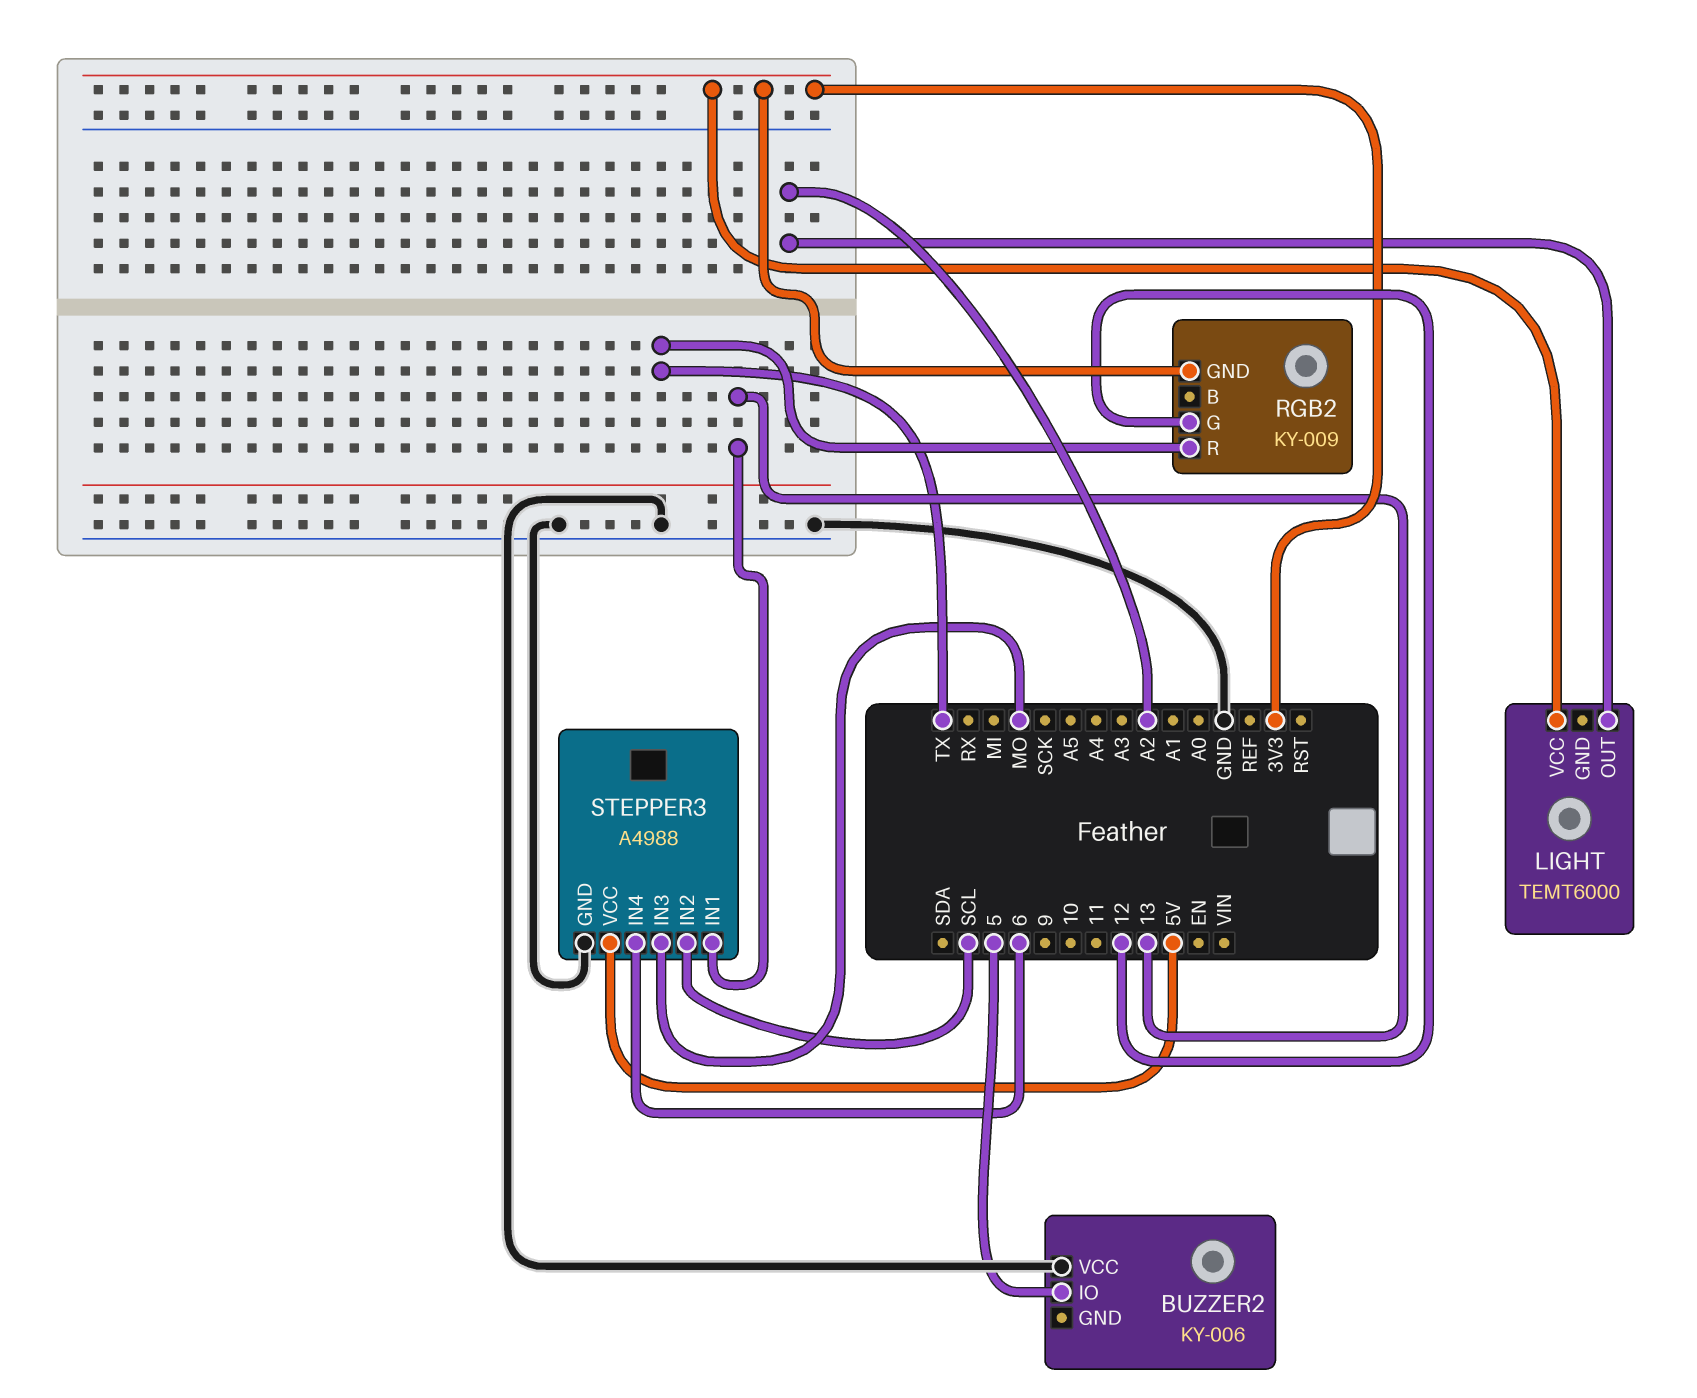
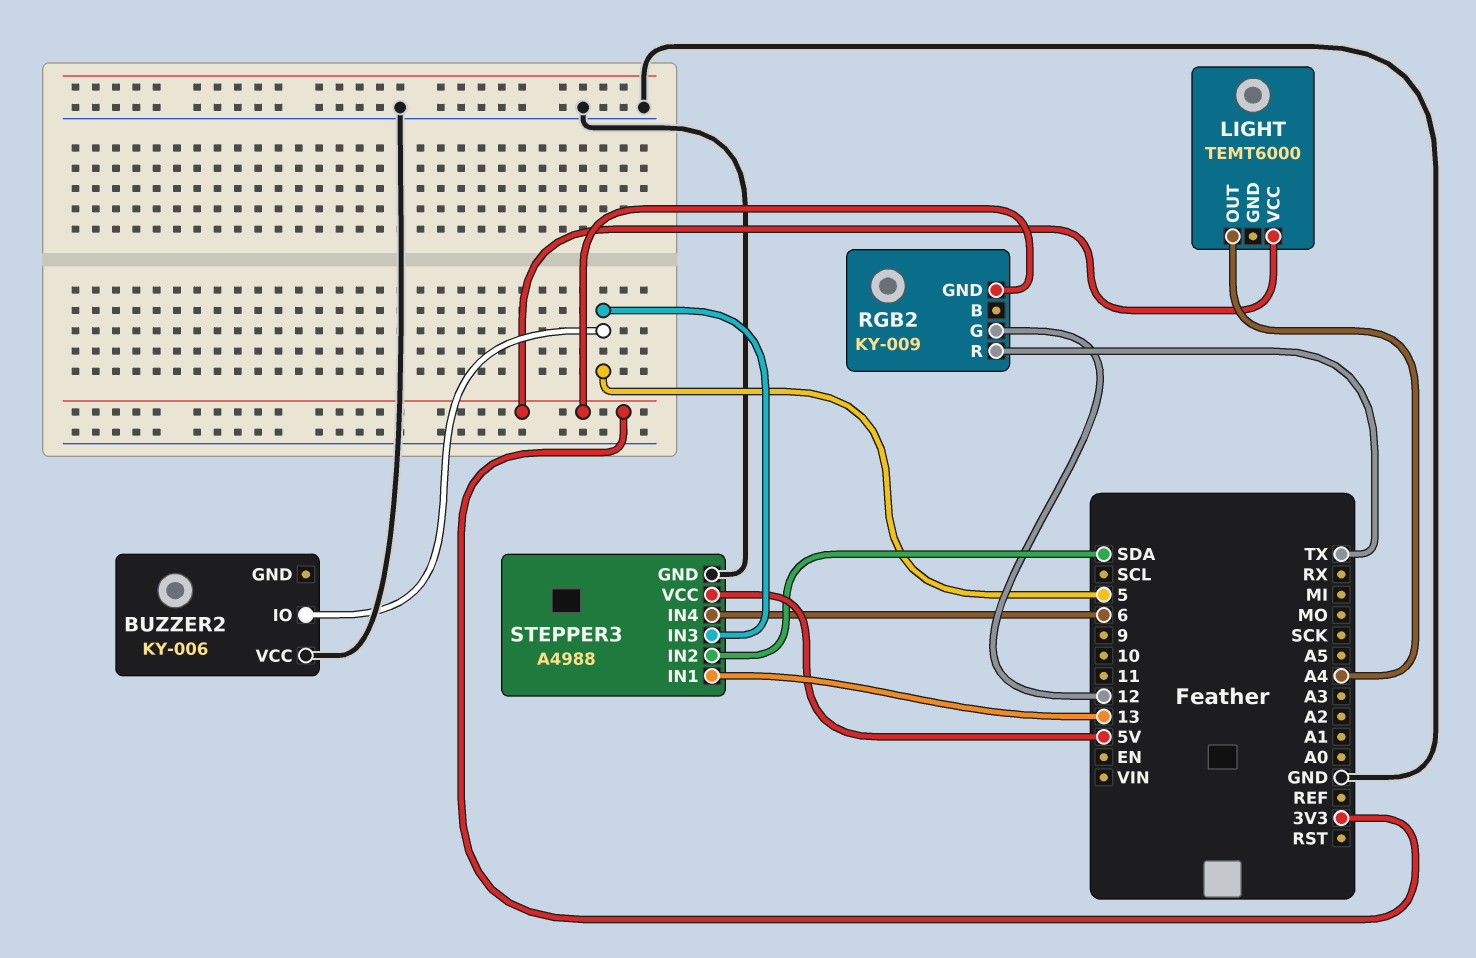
LIGHT pin OUT: A2 -> A4
STEPPER3 pin IN2: SCL -> SDA
STEPPER3 pin IN3: MO -> 5

